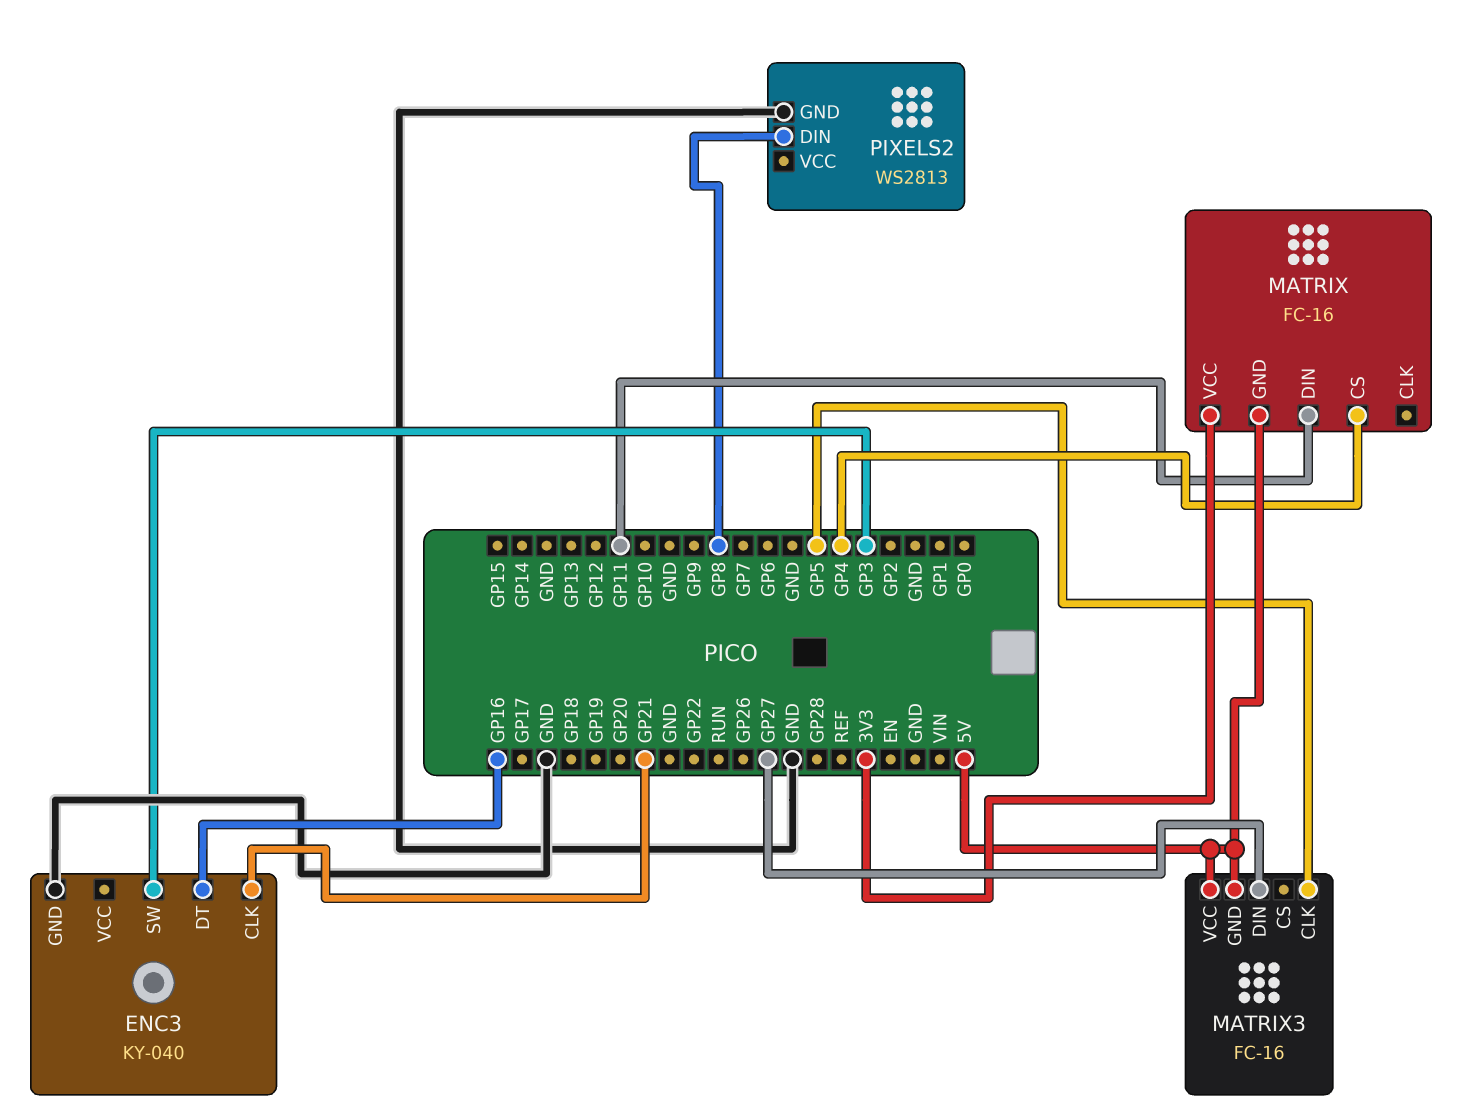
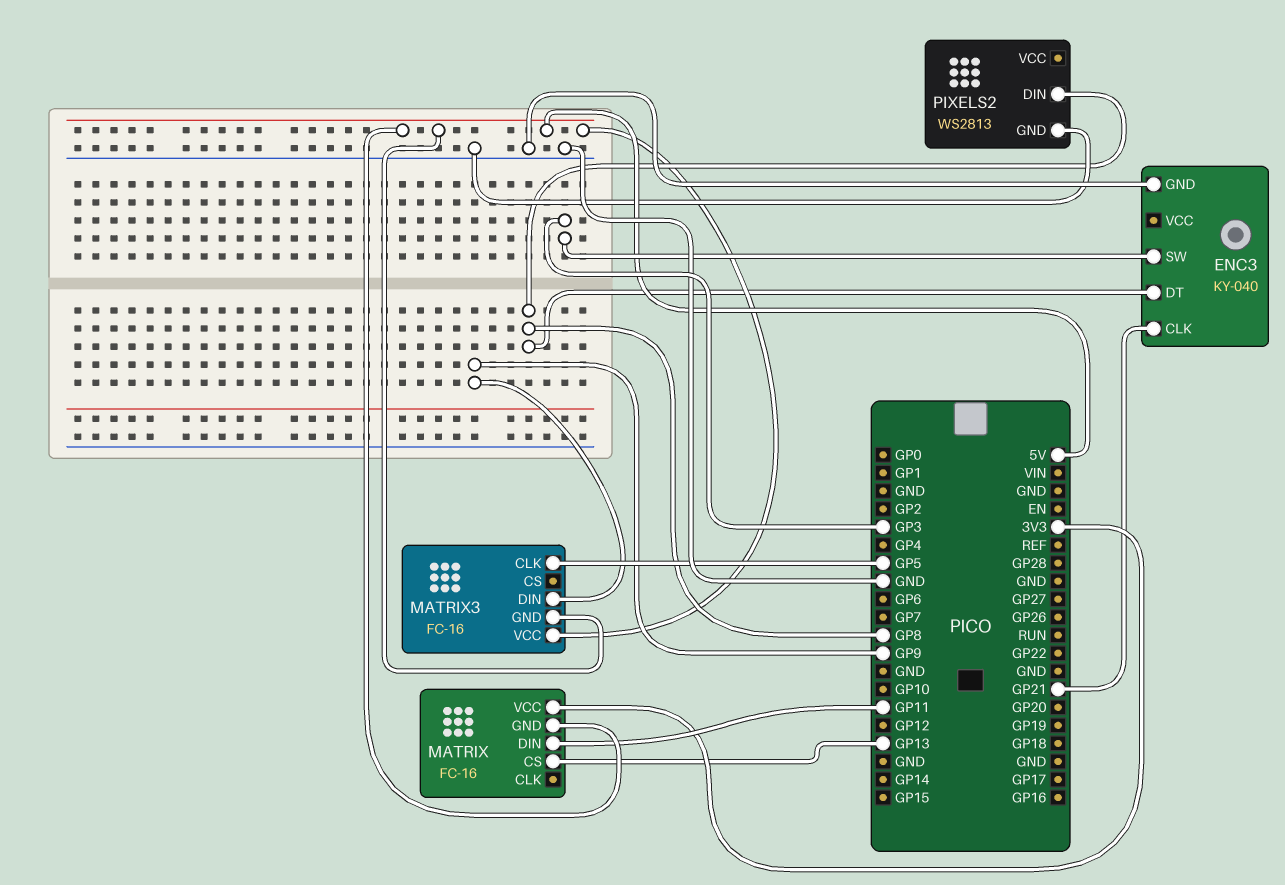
ENC3 pin DT: GP16 -> GP8
MATRIX pin CS: GP4 -> GP13
MATRIX3 pin DIN: GP27 -> GP9

